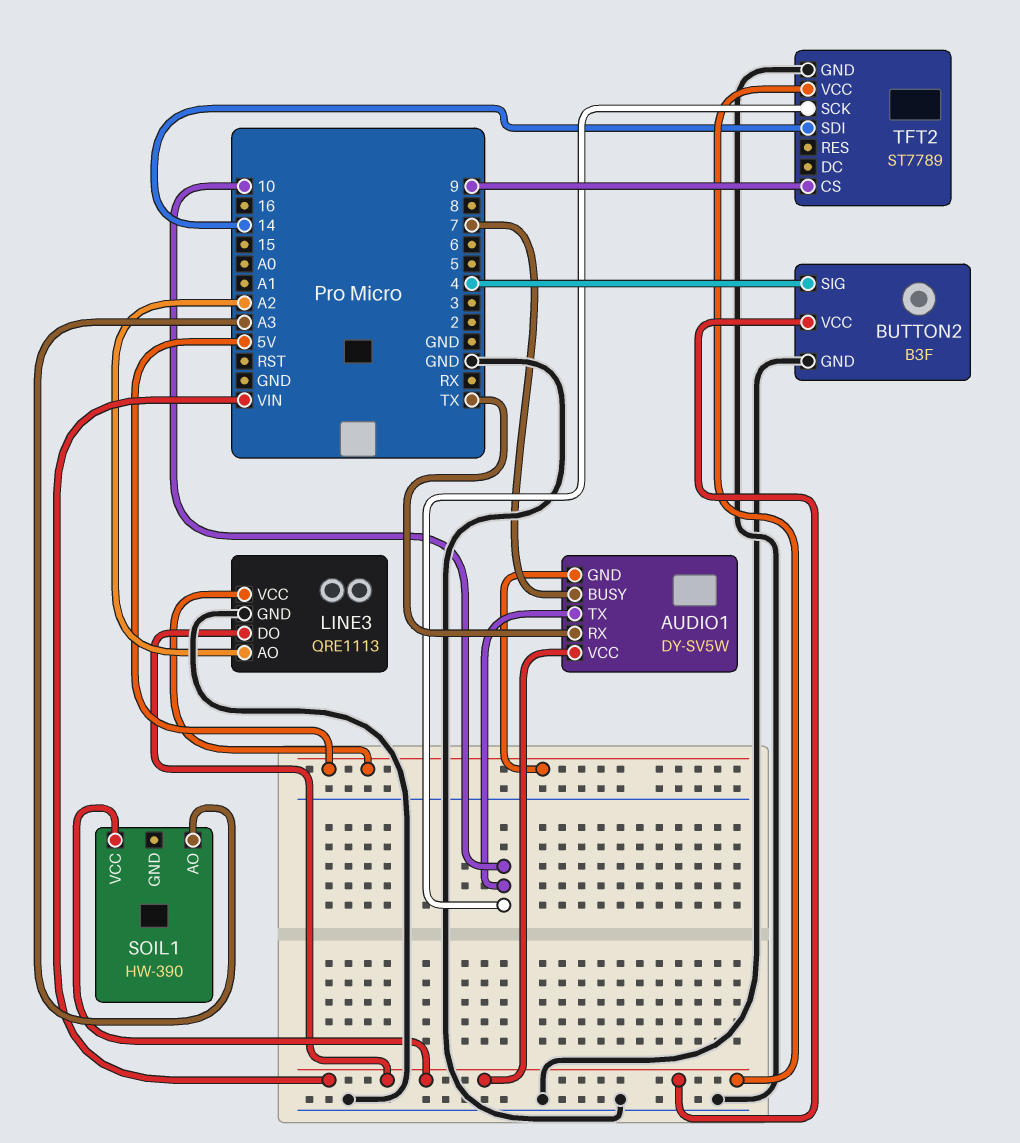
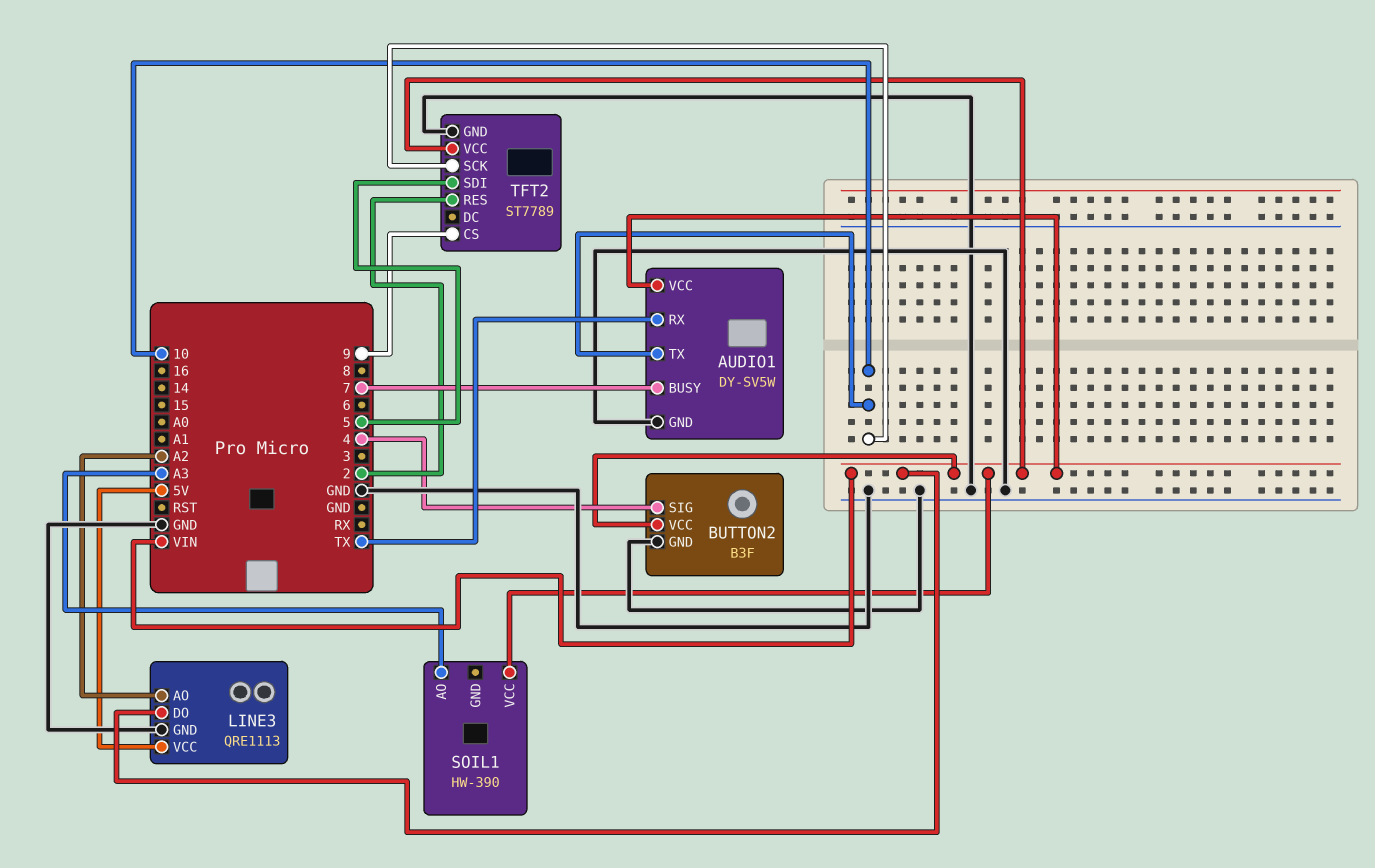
AUDIO1 pin GND: 5V -> GND
TFT2 pin RES: none -> 2
TFT2 pin SDI: 14 -> 5

